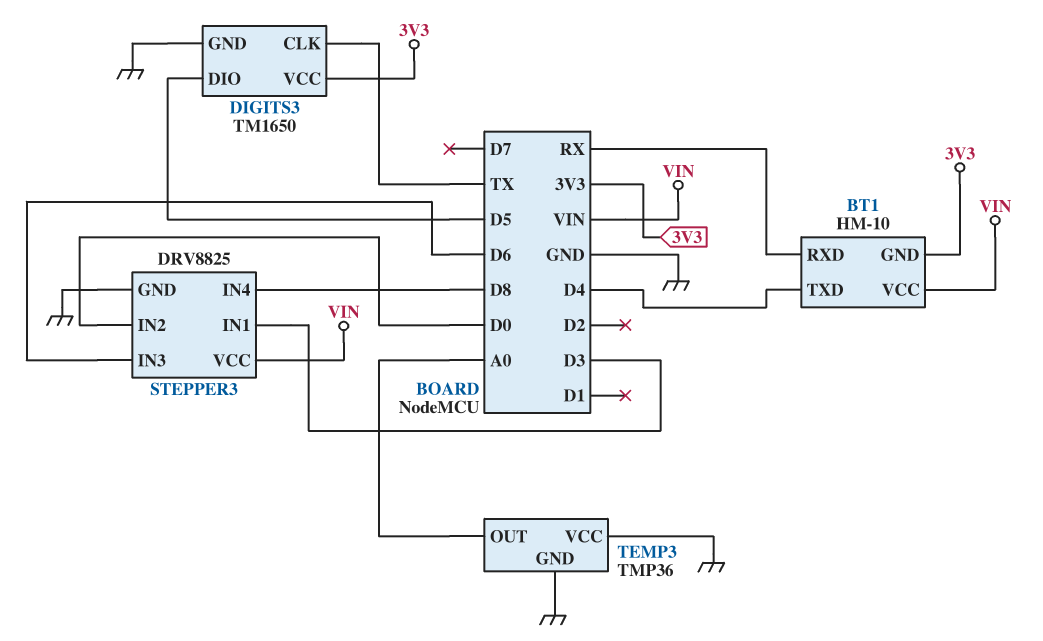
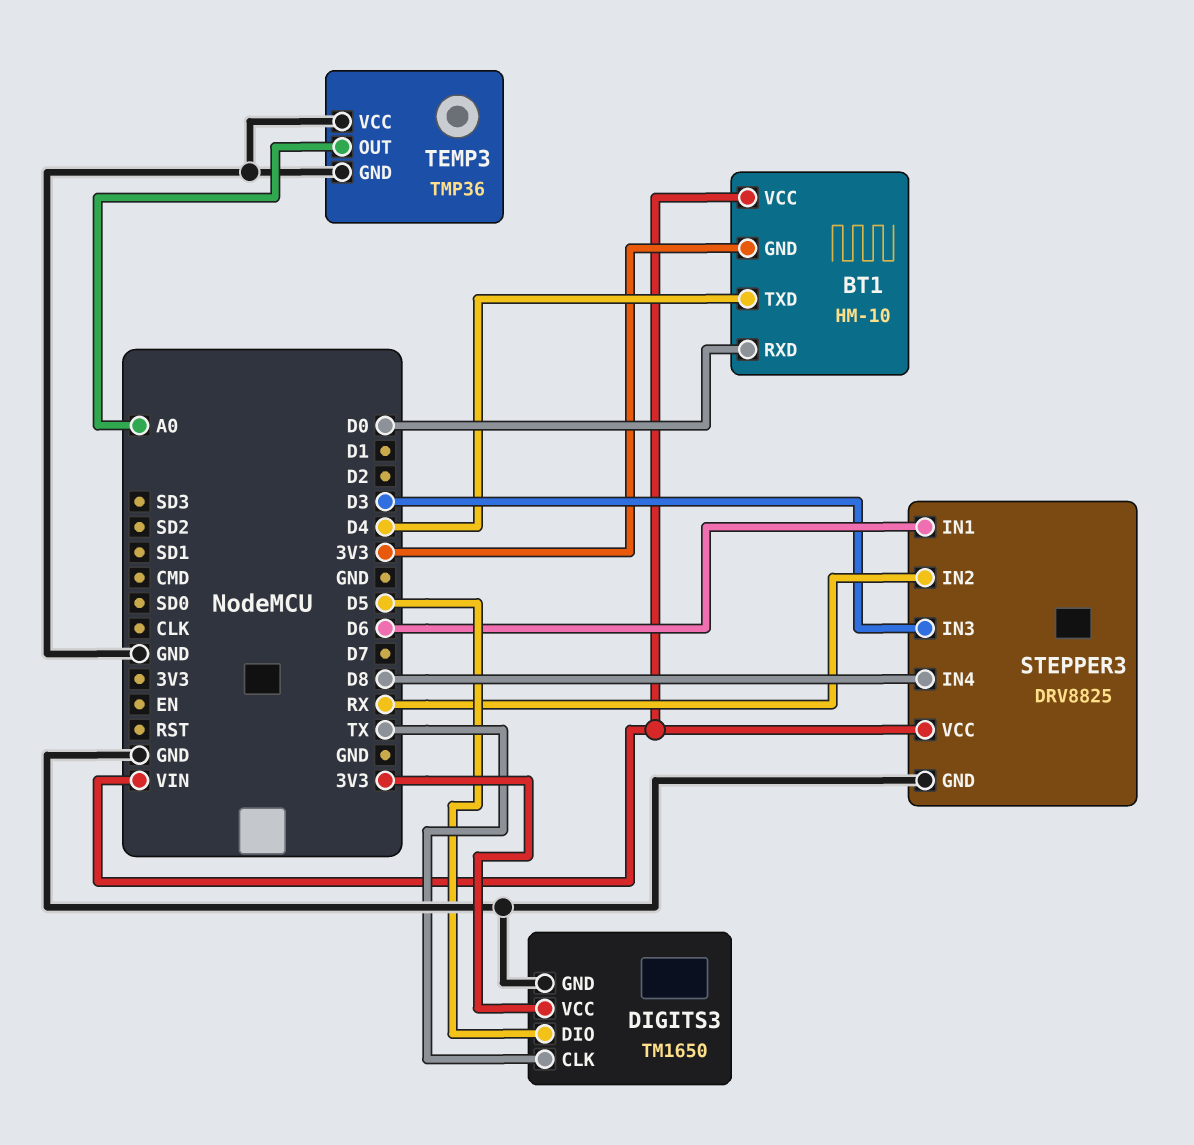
BT1 pin RXD: RX -> D0
STEPPER3 pin IN1: D3 -> D6
STEPPER3 pin IN2: D0 -> RX
STEPPER3 pin IN3: D6 -> D3

